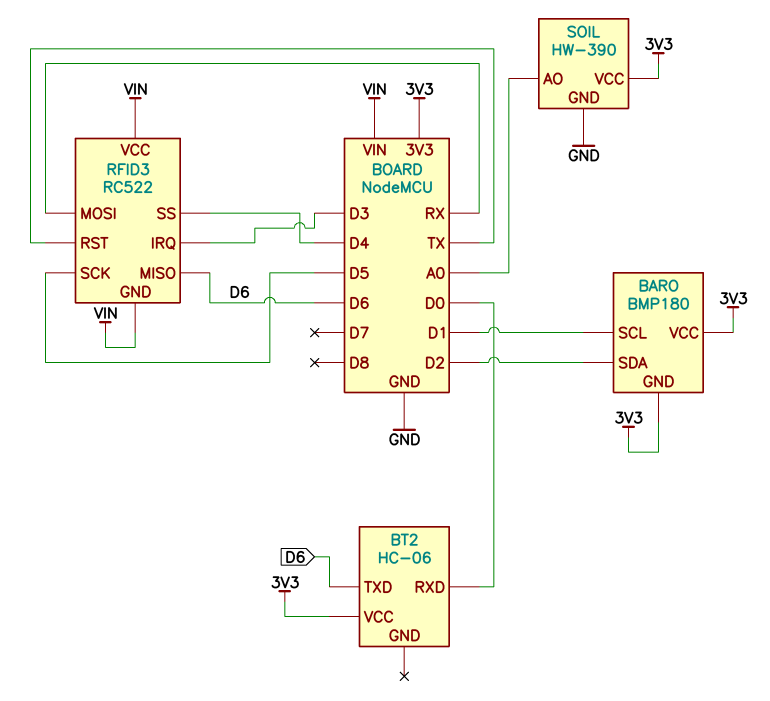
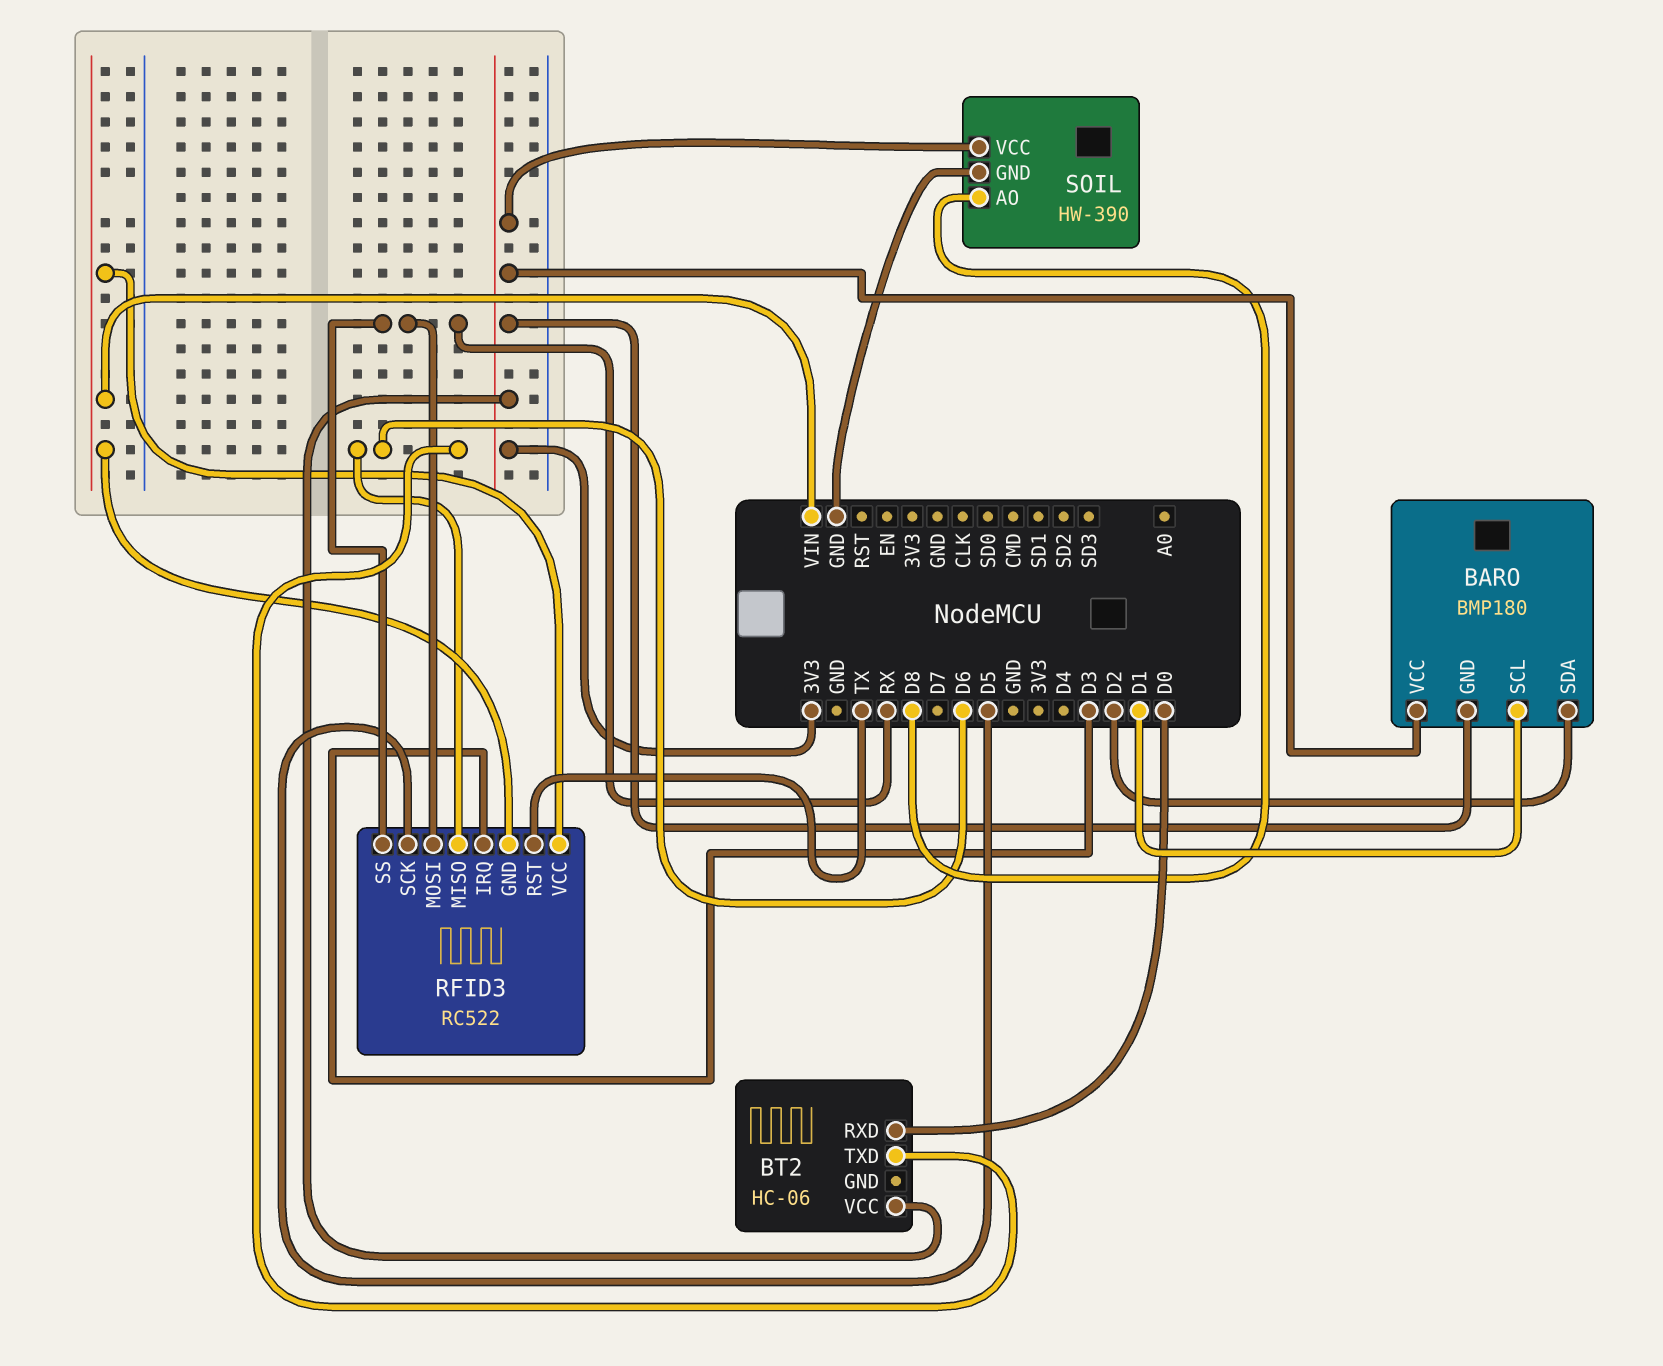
RFID3 pin SS: D4 -> RX
SOIL pin AO: A0 -> D8

